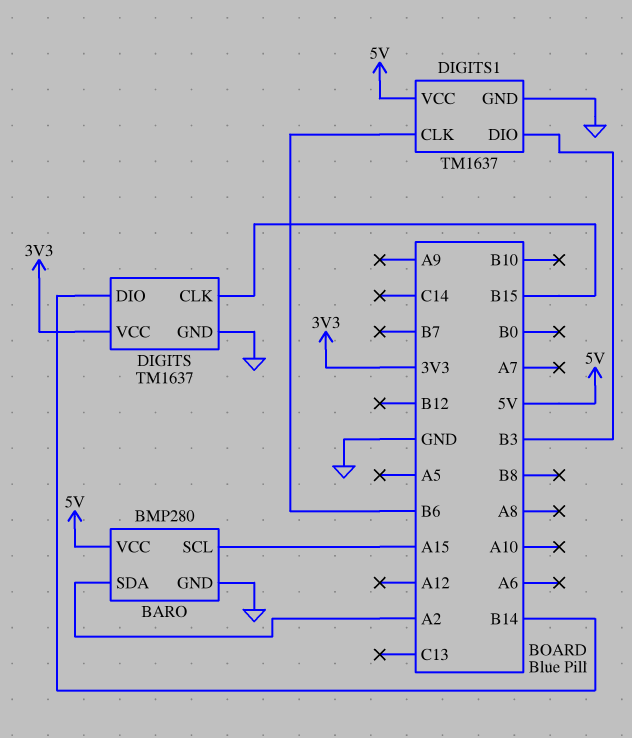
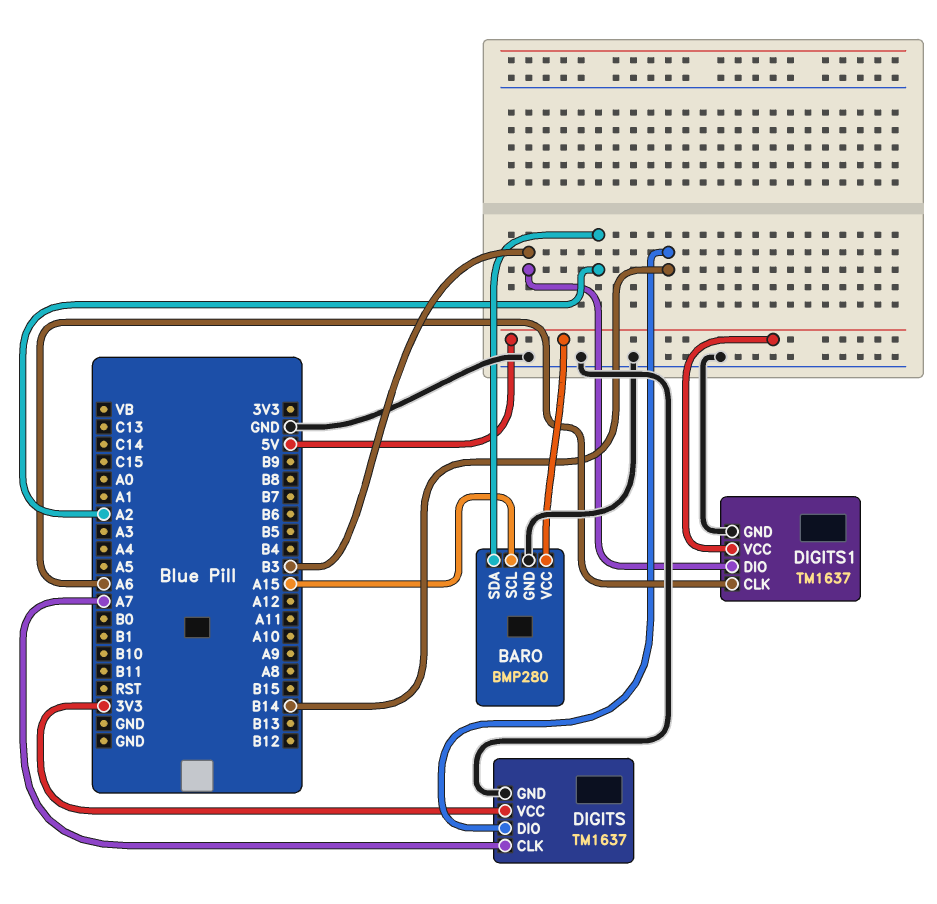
DIGITS pin CLK: B15 -> A7
DIGITS1 pin CLK: B6 -> A6

